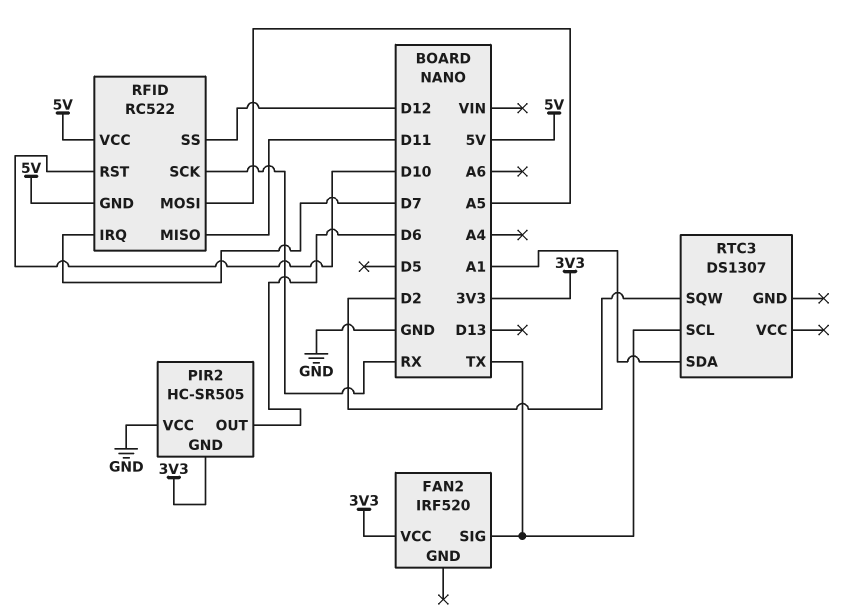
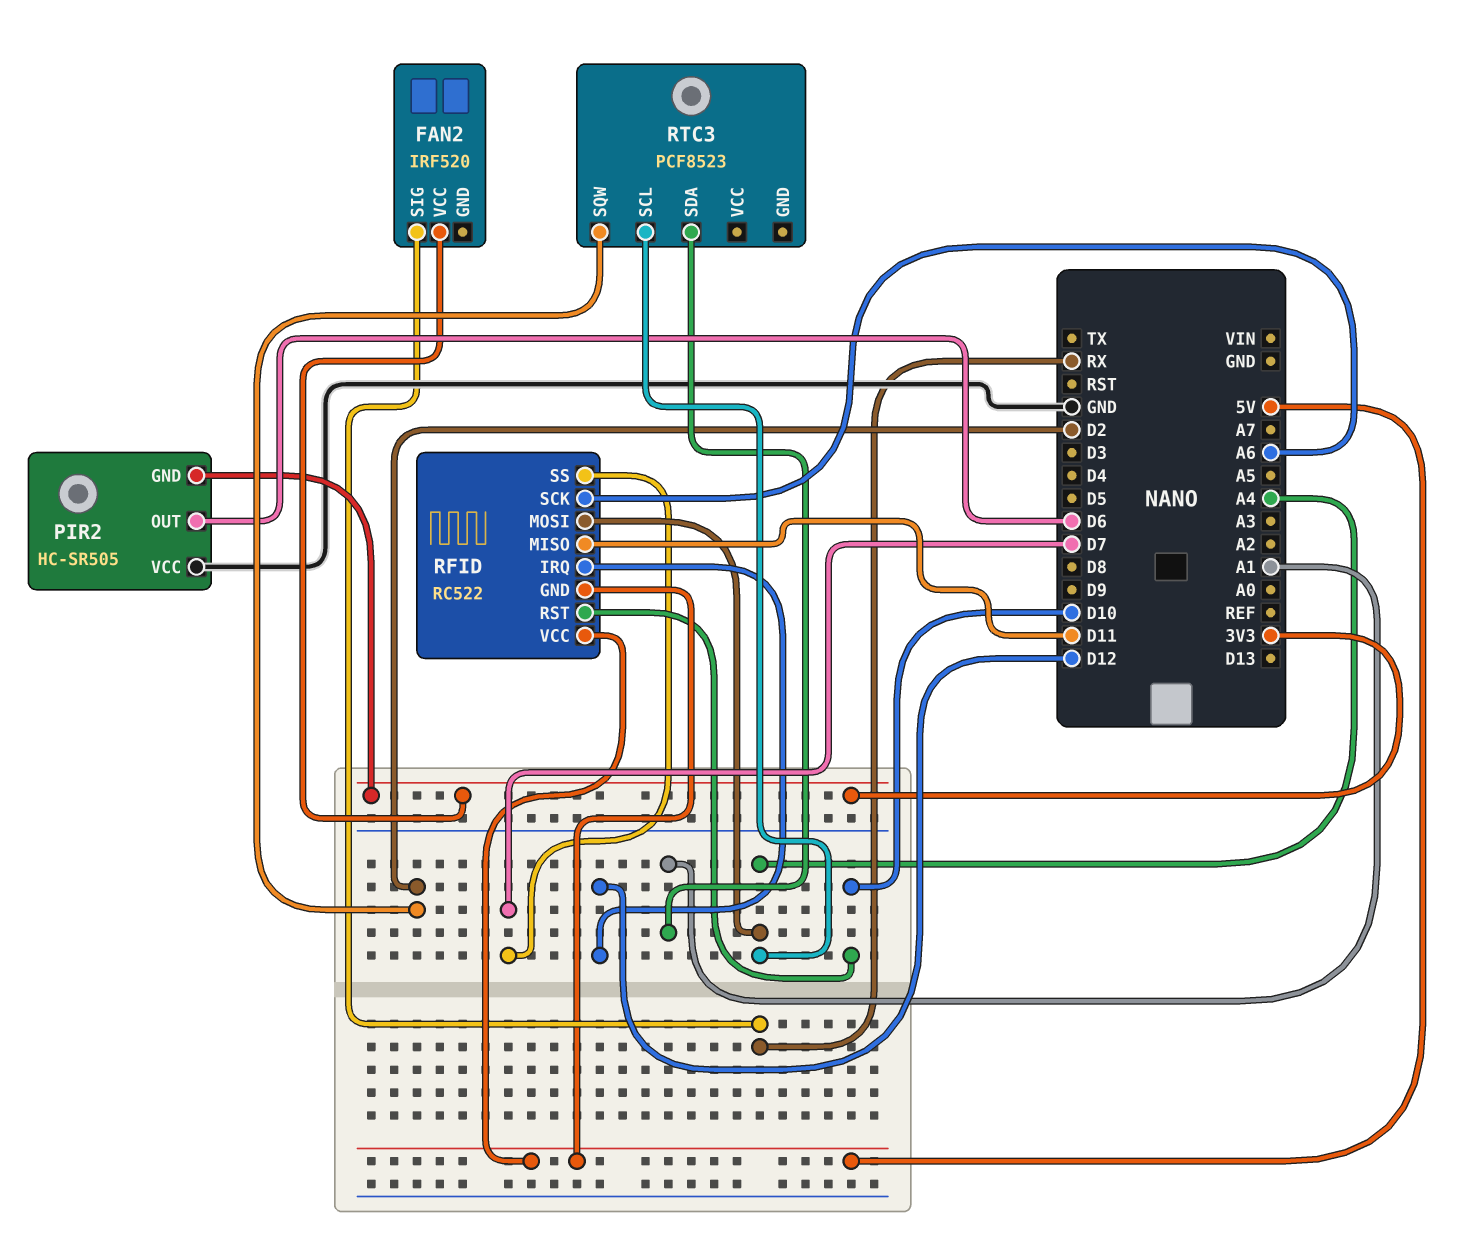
FAN2 pin SIG: TX -> RX
RFID pin IRQ: D7 -> D12
RFID pin MOSI: A5 -> A4
RFID pin SCK: RX -> A6
RFID pin SS: D12 -> D7
RTC3: DS1307 -> PCF8523
RTC3 pin SCL: TX -> A4

